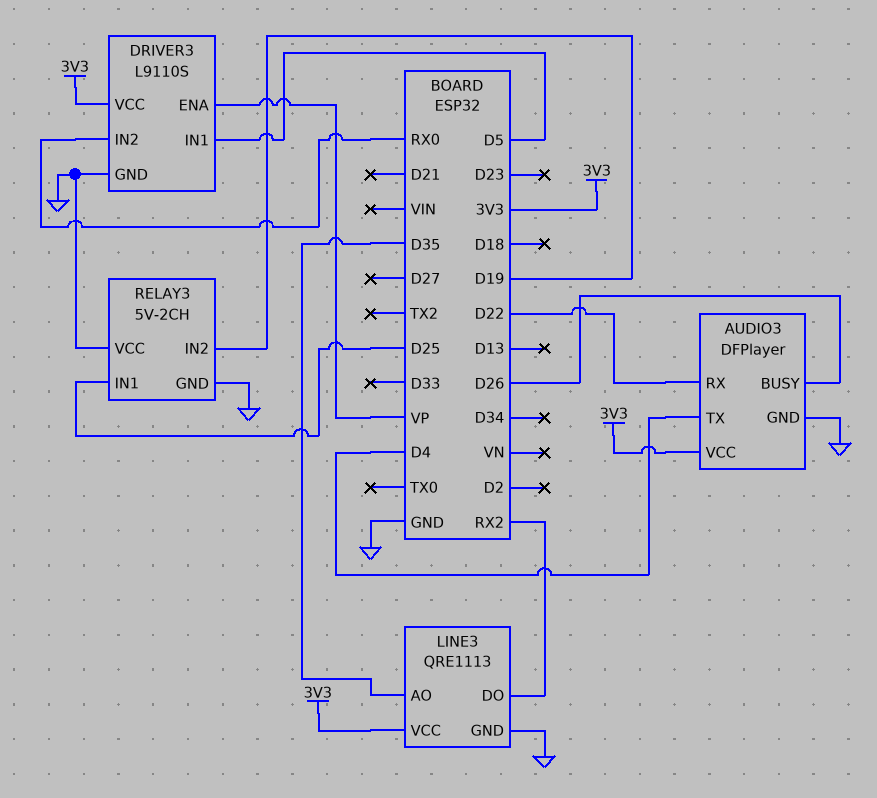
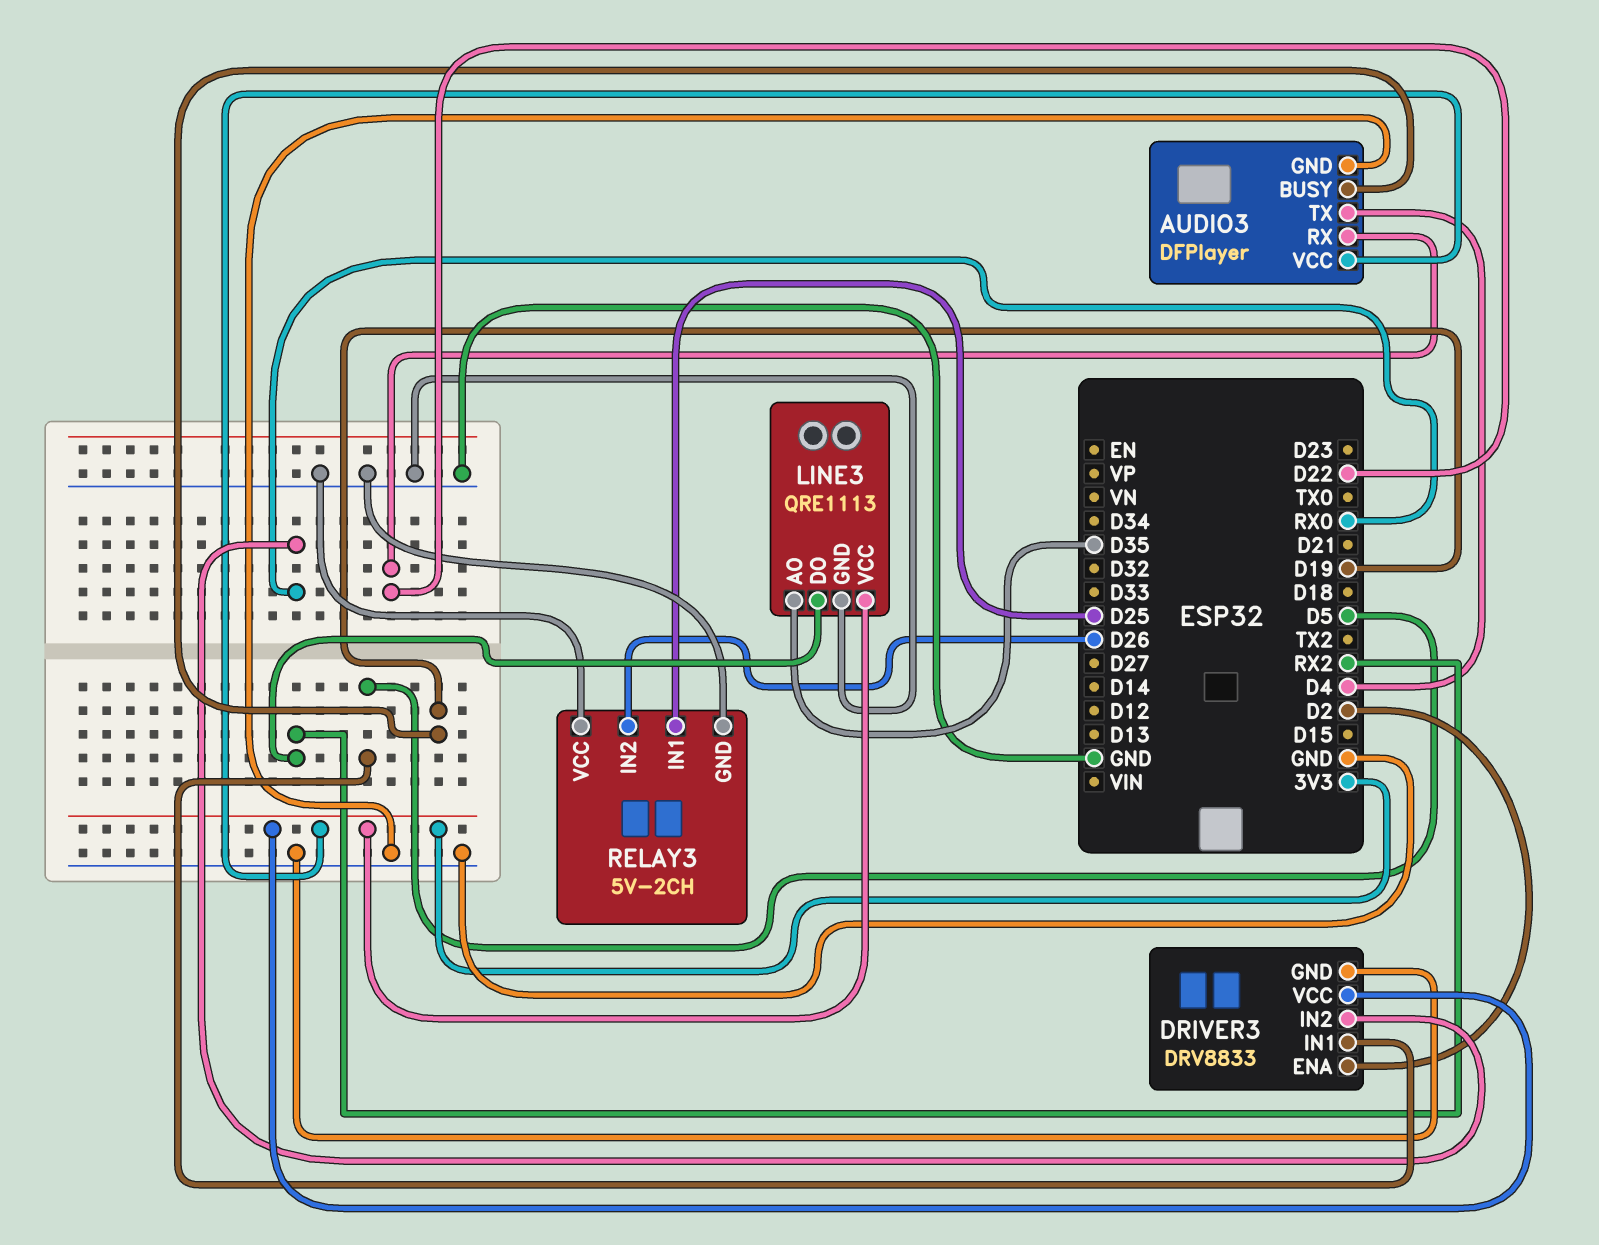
AUDIO3 pin BUSY: D26 -> D19
DRIVER3: L9110S -> DRV8833
DRIVER3 pin ENA: VP -> D2
RELAY3 pin IN2: D19 -> D26

